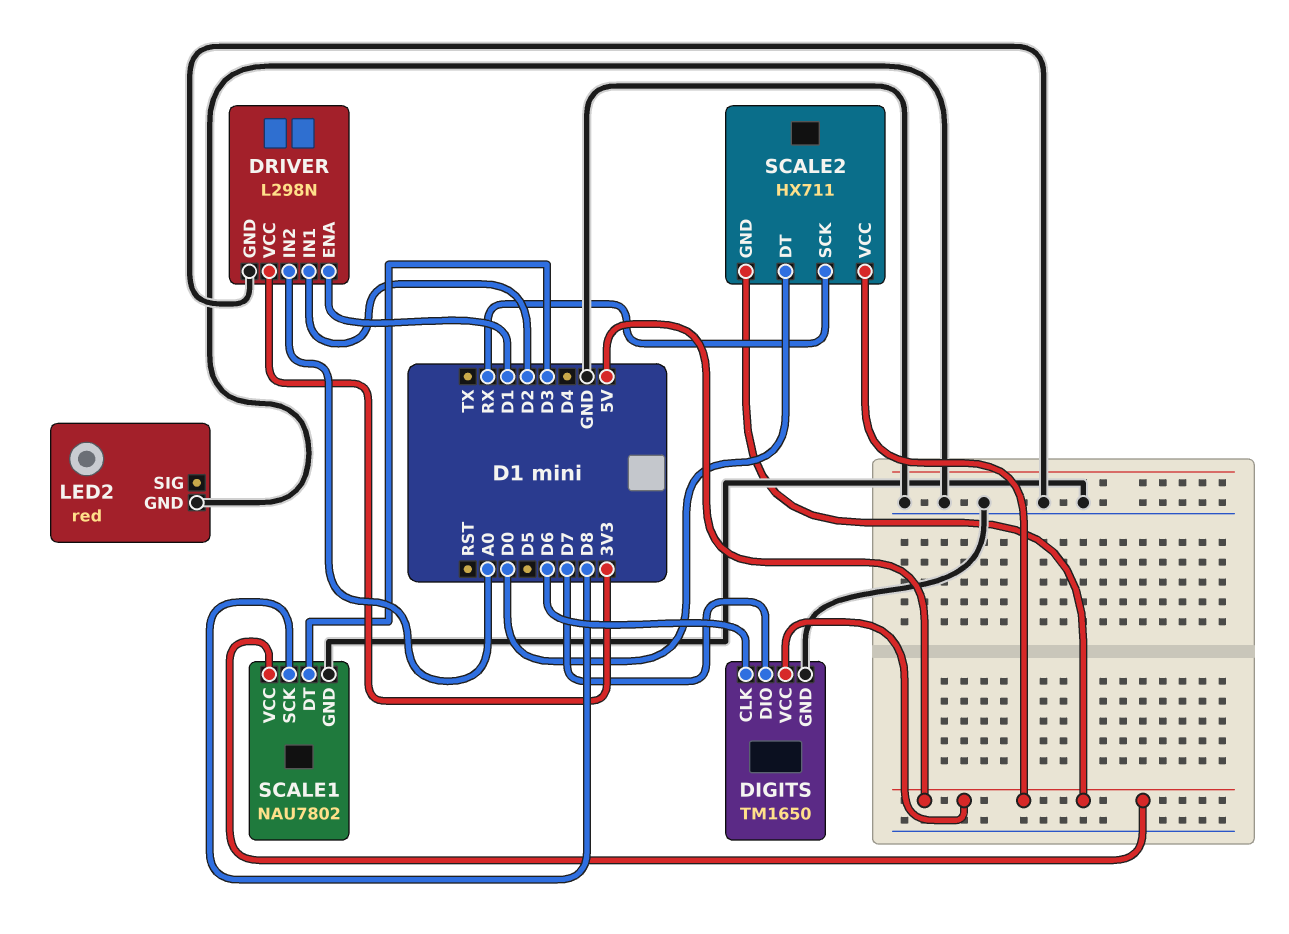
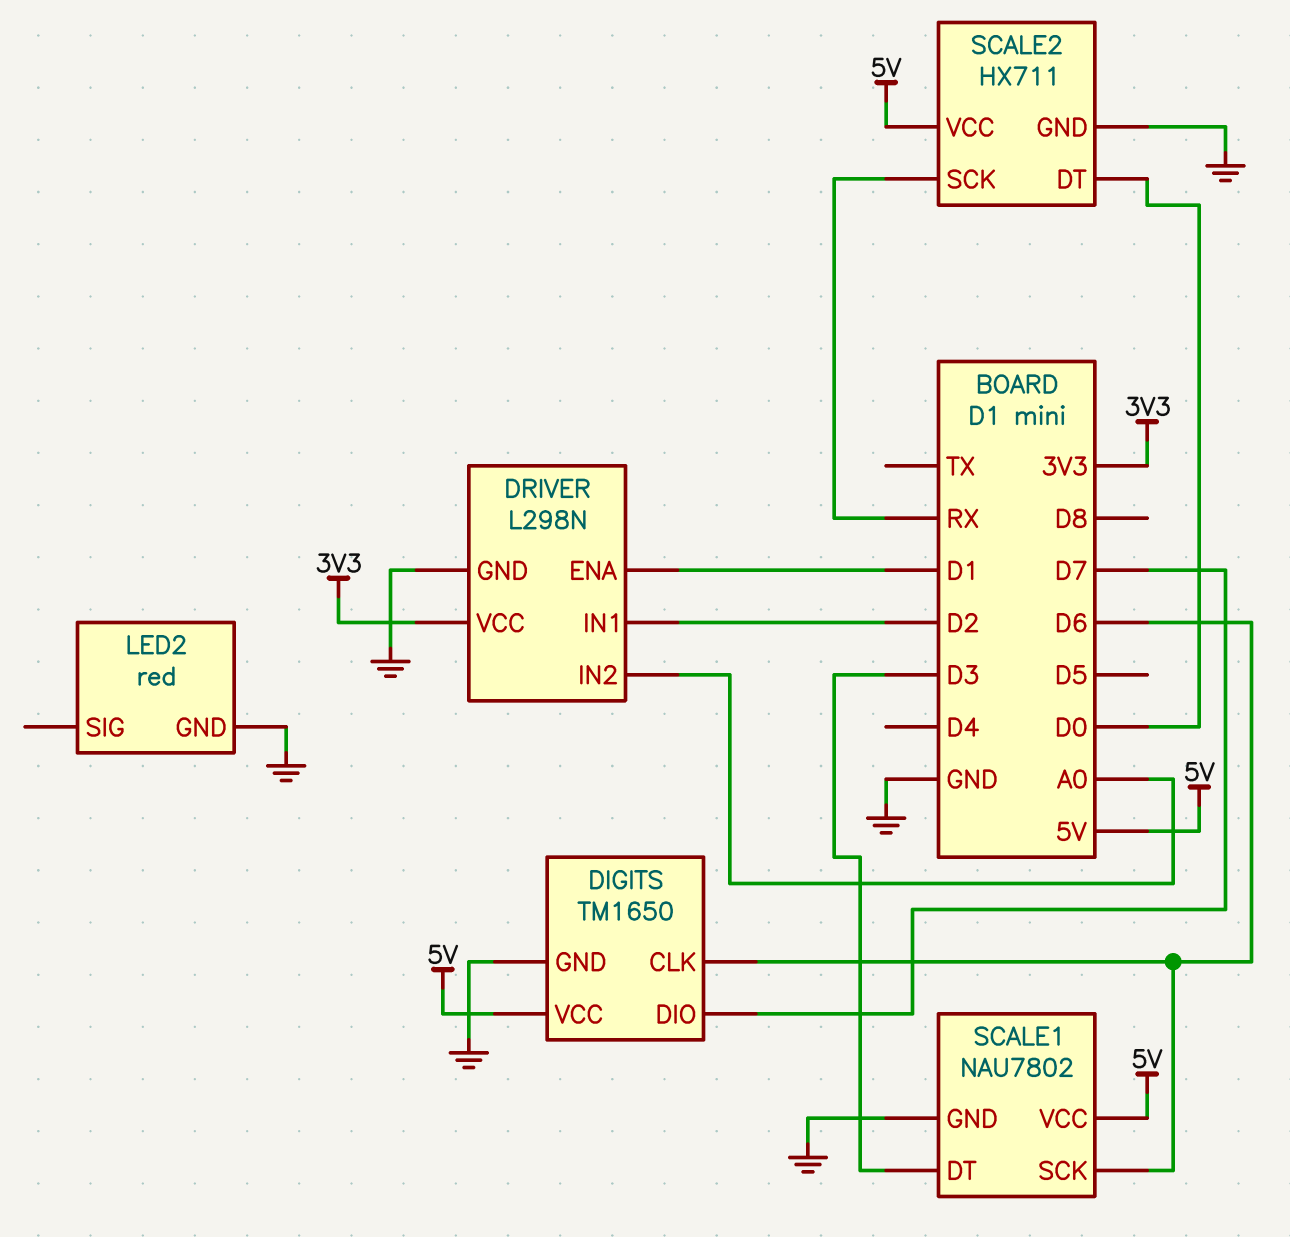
SCALE1 pin SCK: D8 -> D6
SCALE2 pin GND: 5V -> GND

